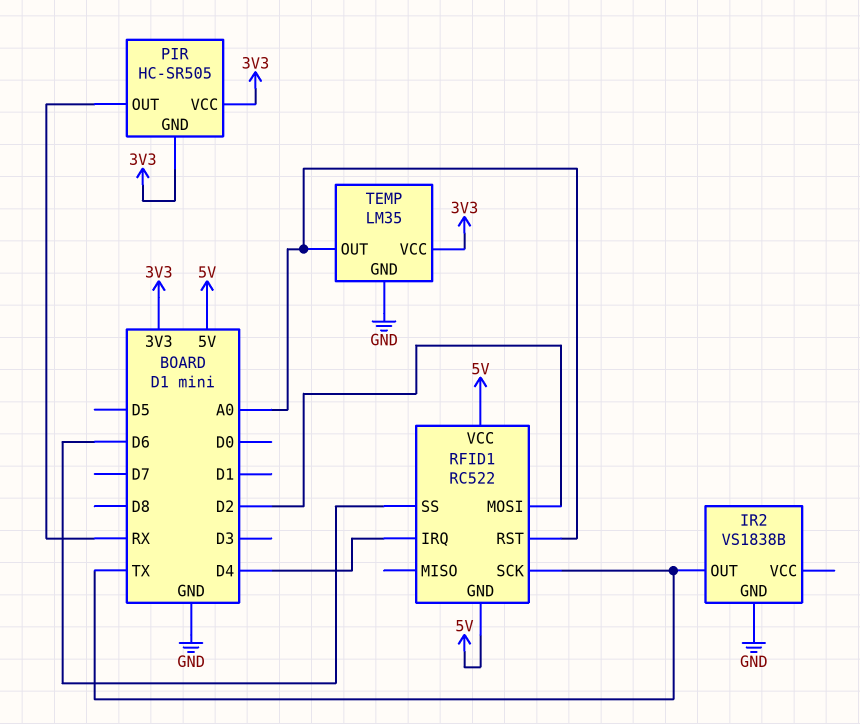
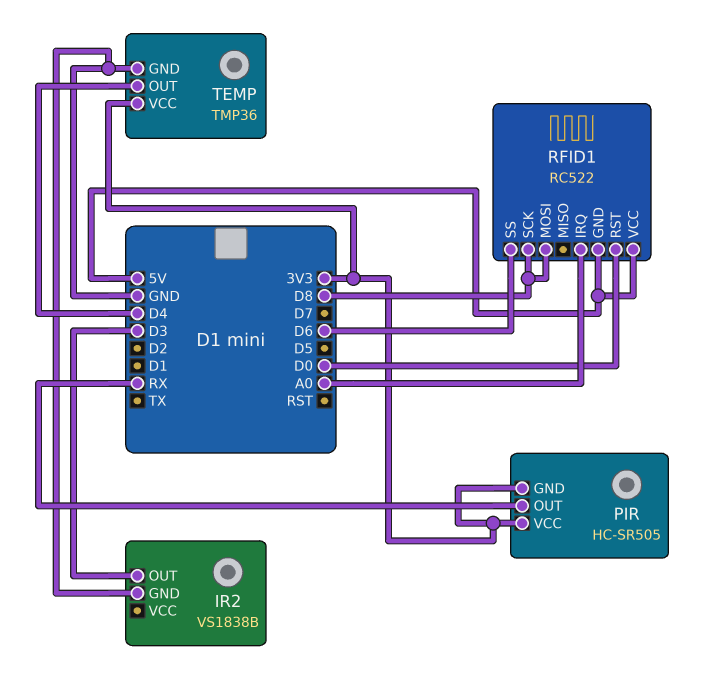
IR2 pin OUT: TX -> D3
RFID1 pin IRQ: D4 -> A0
RFID1 pin MOSI: D2 -> D8
RFID1 pin RST: A0 -> D0
RFID1 pin SCK: TX -> D8
TEMP: LM35 -> TMP36
TEMP pin OUT: A0 -> D4

